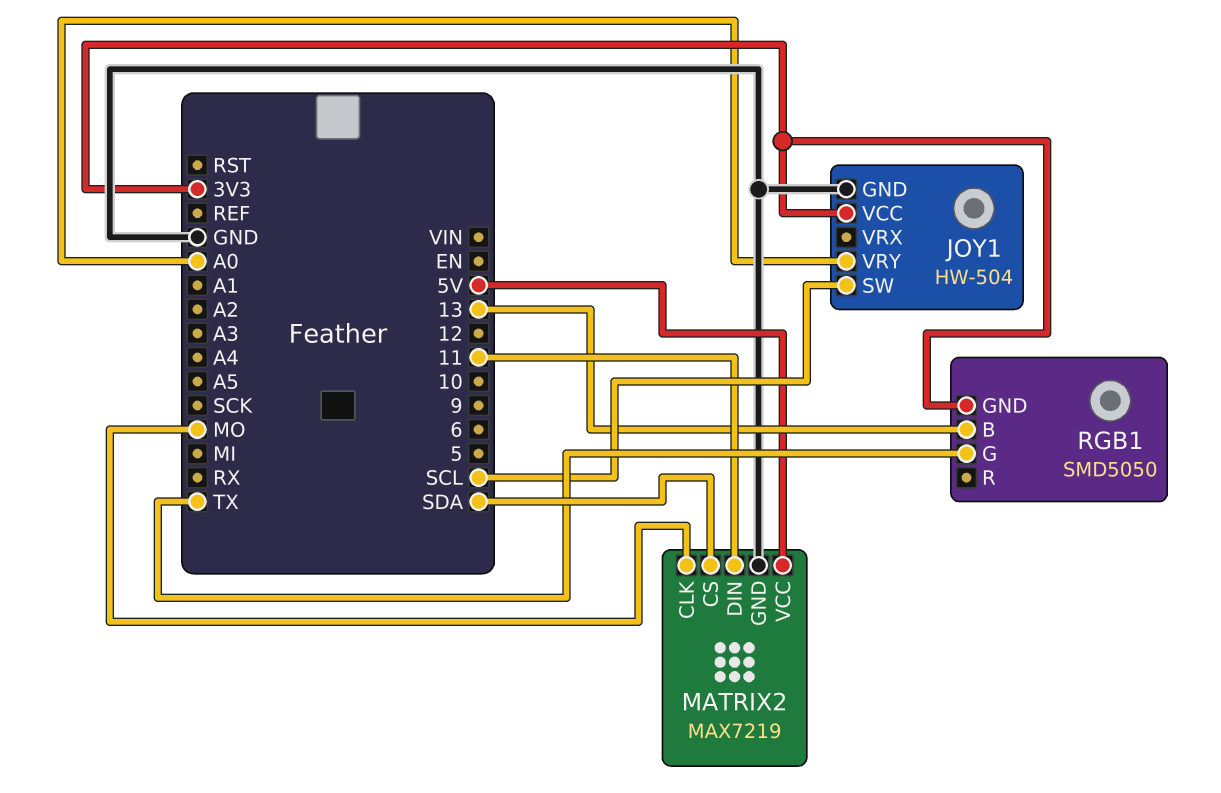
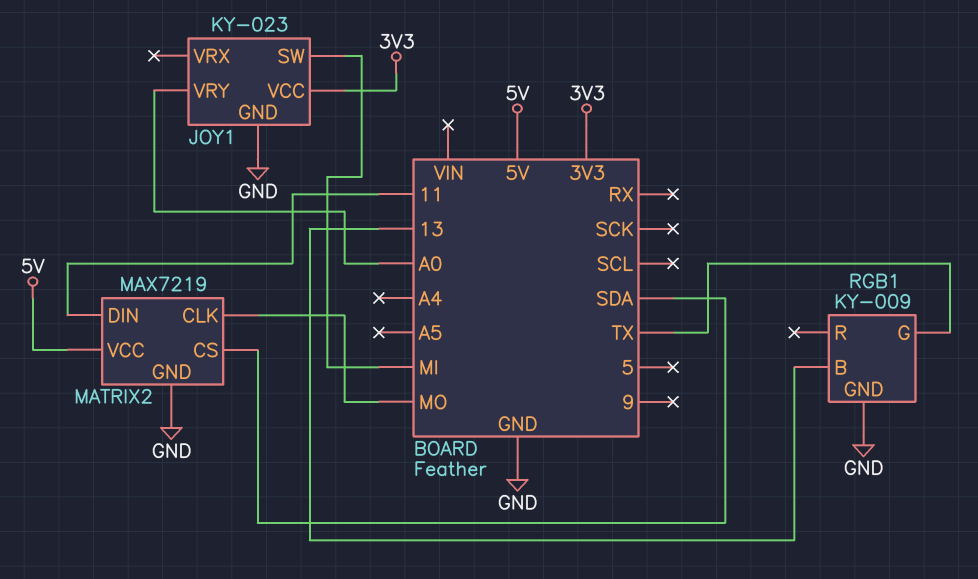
JOY1: HW-504 -> KY-023
JOY1 pin SW: SCL -> MI
RGB1: SMD5050 -> KY-009
RGB1 pin GND: 3V3 -> GND

